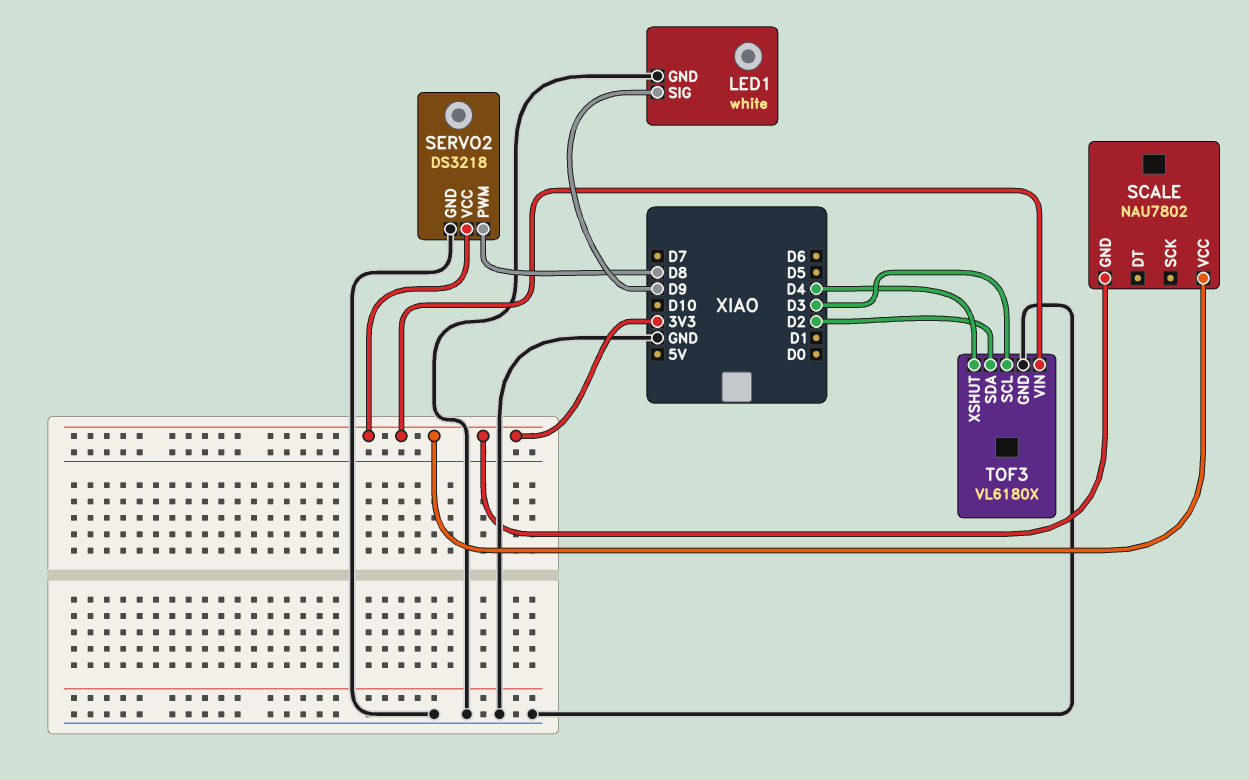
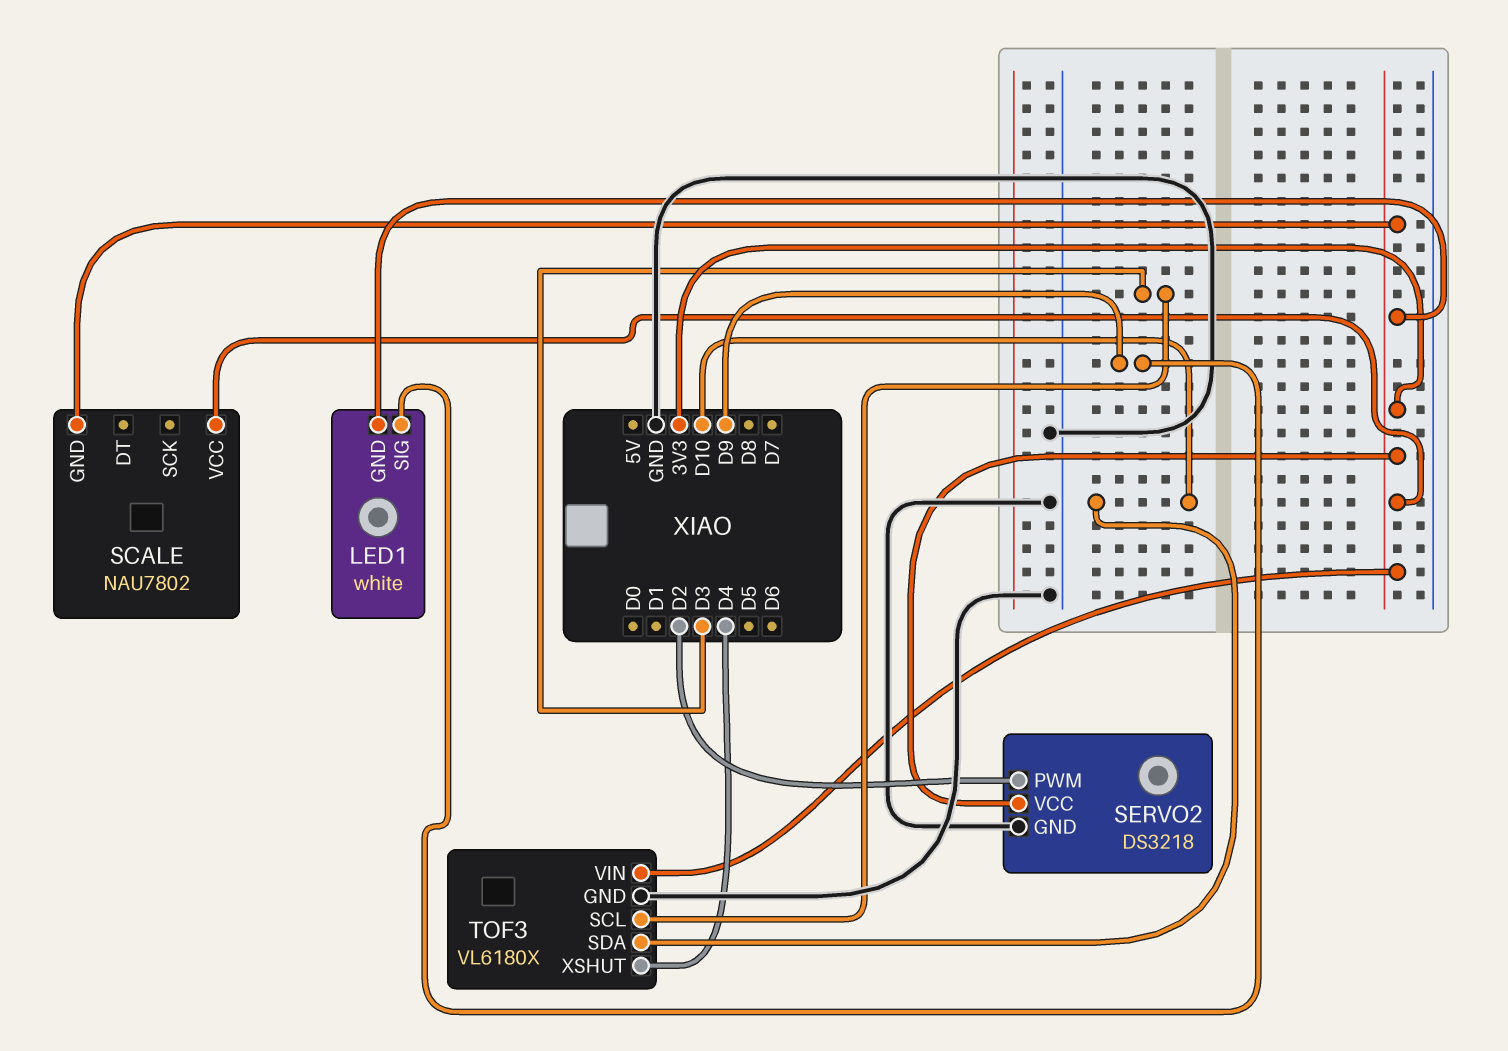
LED1 pin GND: GND -> 3V3
SERVO2 pin PWM: D8 -> D2
TOF3 pin SDA: D2 -> D10

